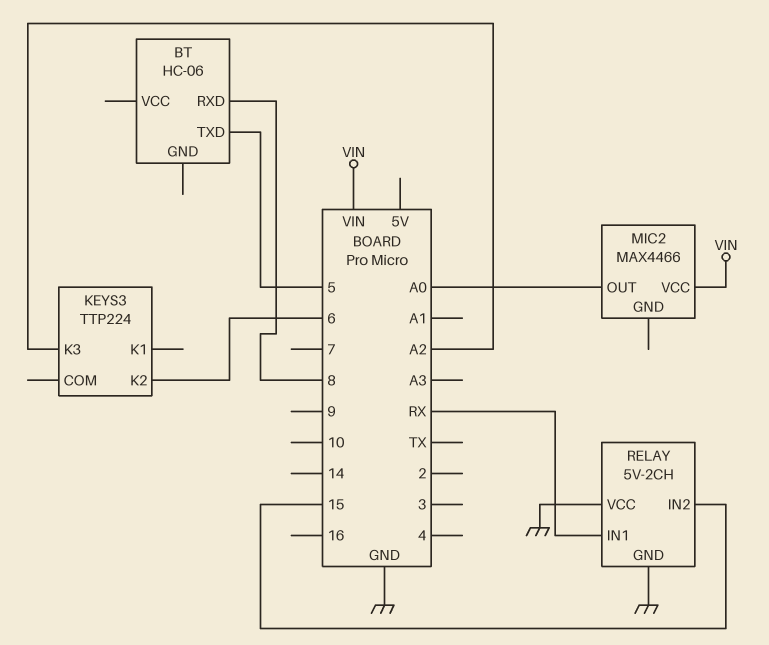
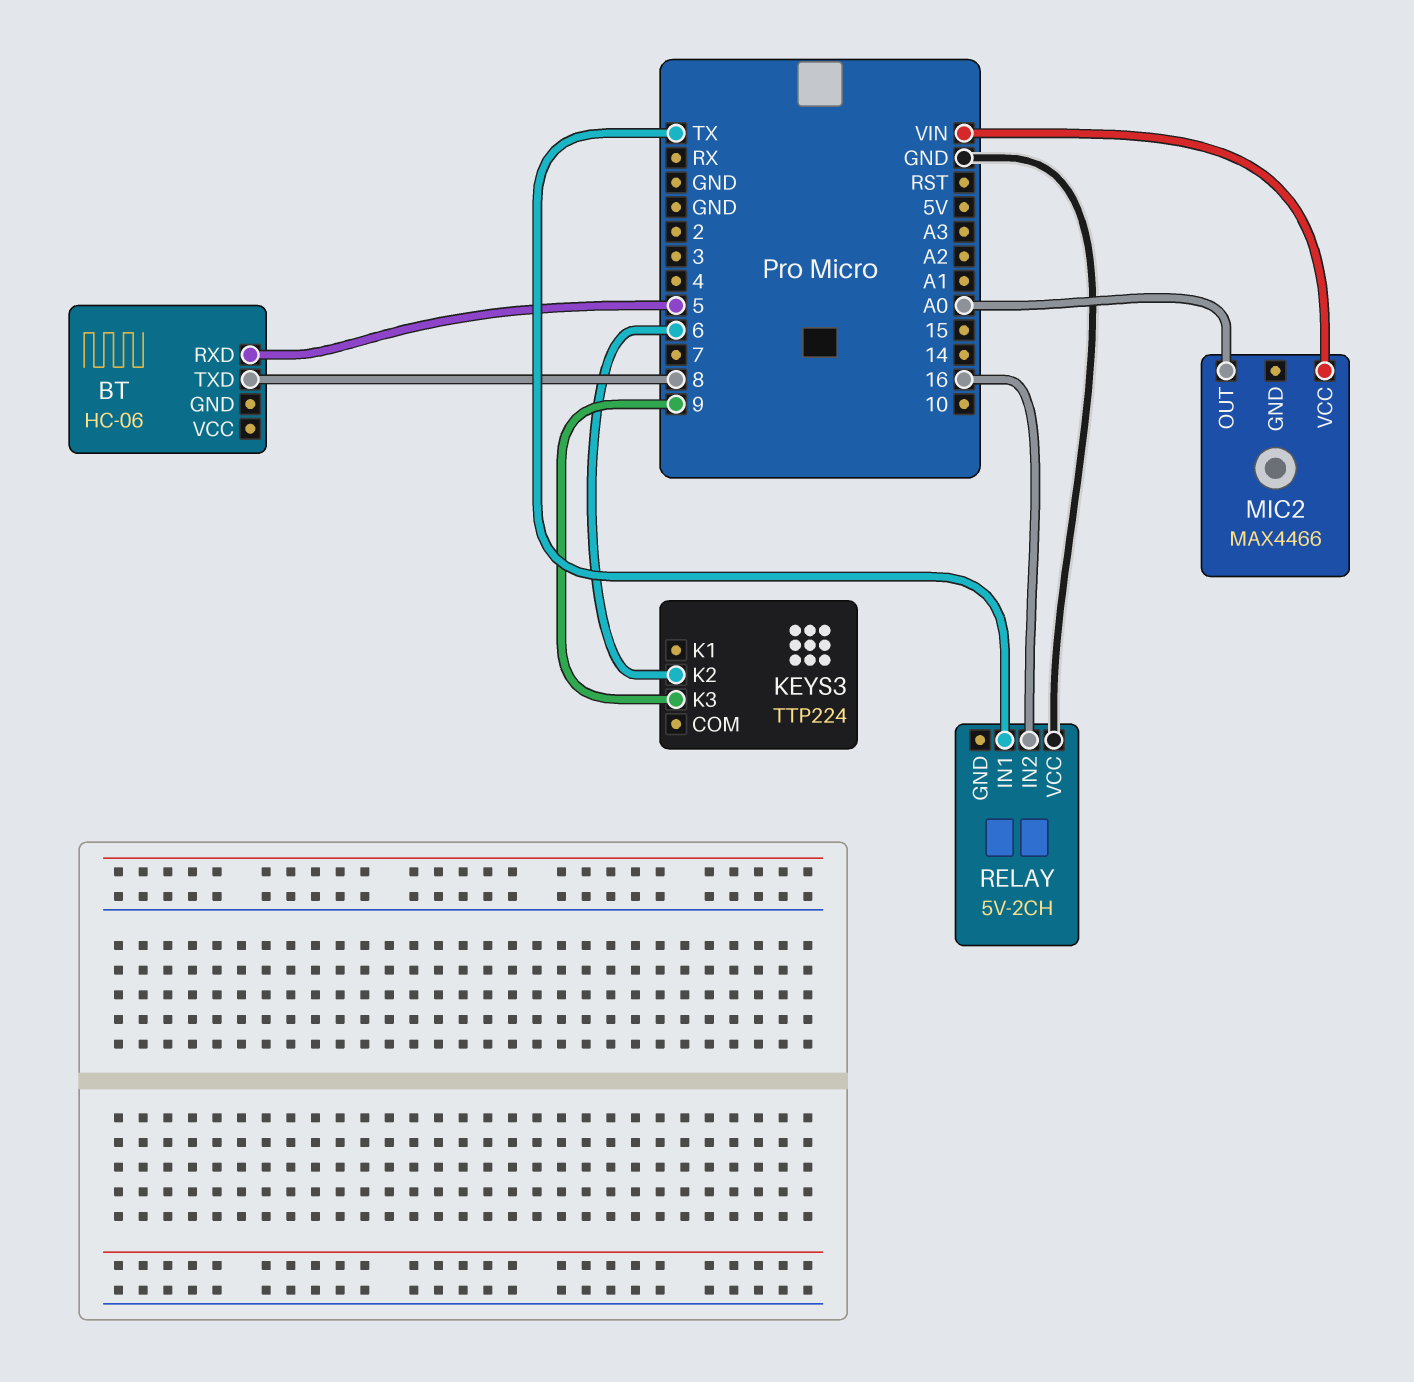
BT pin RXD: 8 -> 5
BT pin TXD: 5 -> 8
KEYS3 pin K3: A2 -> 9
RELAY pin GND: GND -> none
RELAY pin IN1: RX -> TX
RELAY pin IN2: 15 -> 16

